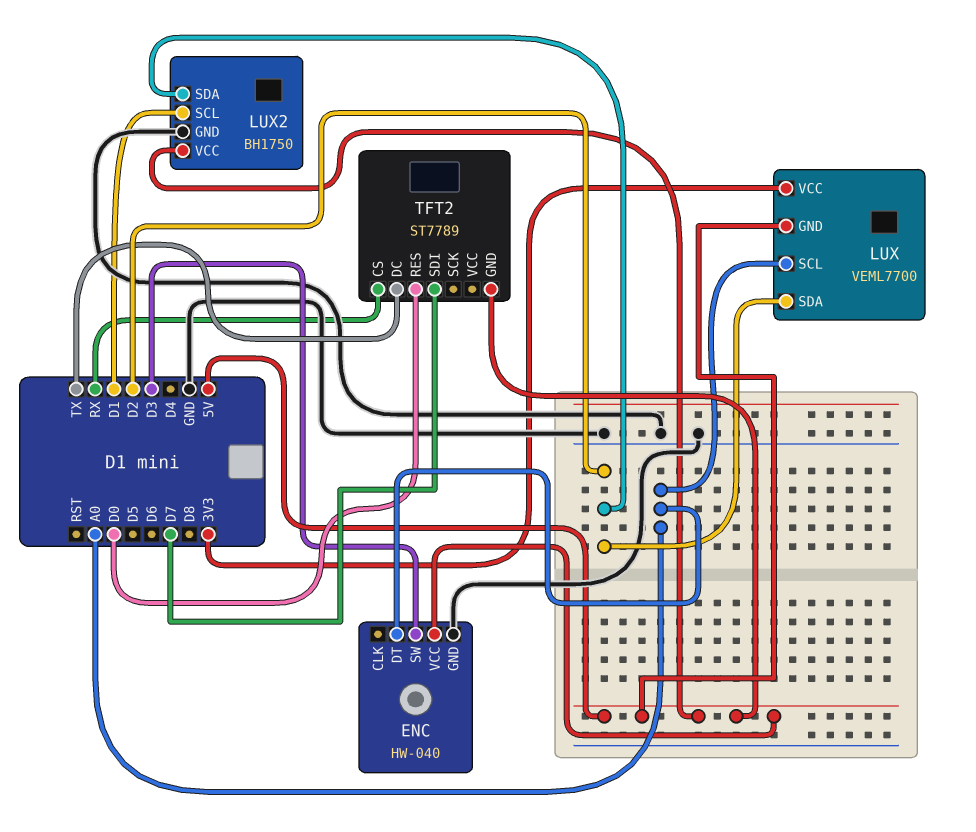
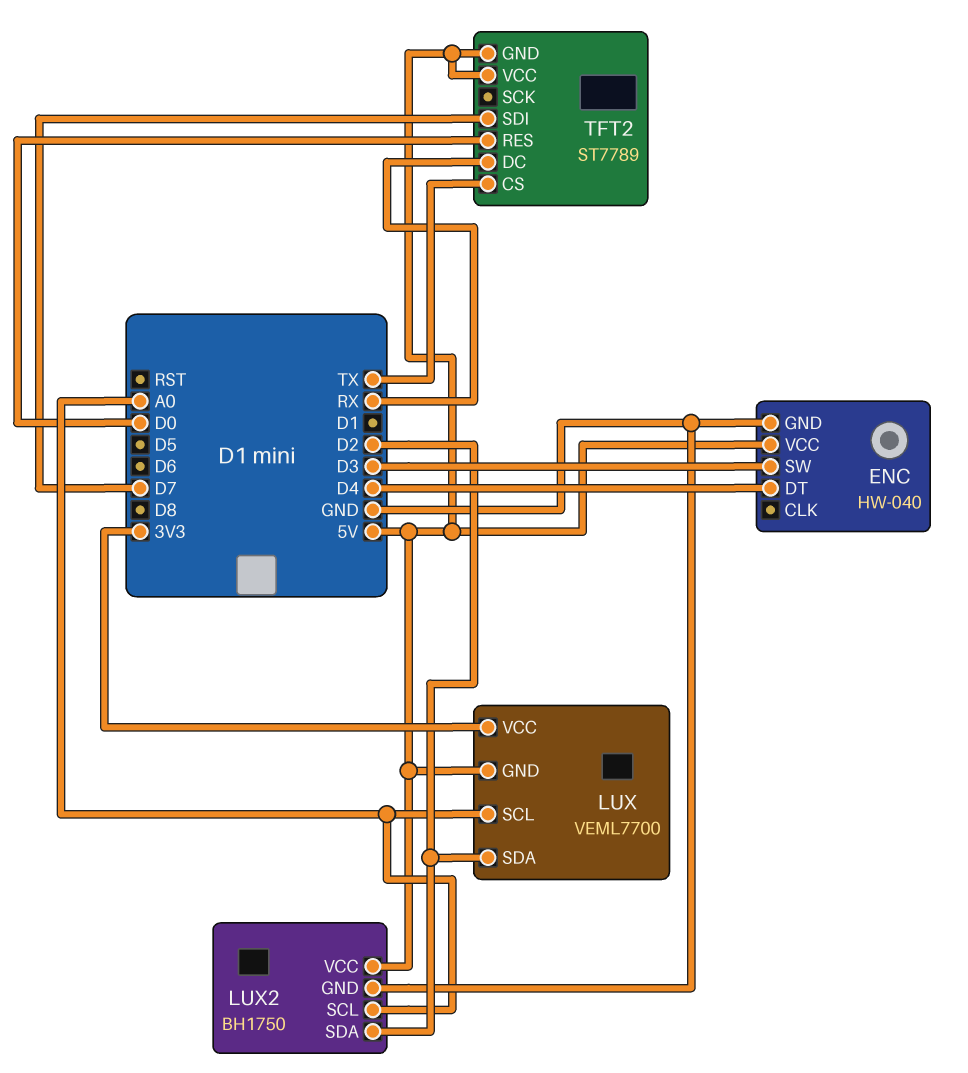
ENC pin DT: A0 -> D4
LUX2 pin SCL: D1 -> A0
TFT2 pin CS: RX -> TX
TFT2 pin DC: TX -> RX
TFT2 pin VCC: none -> 5V

